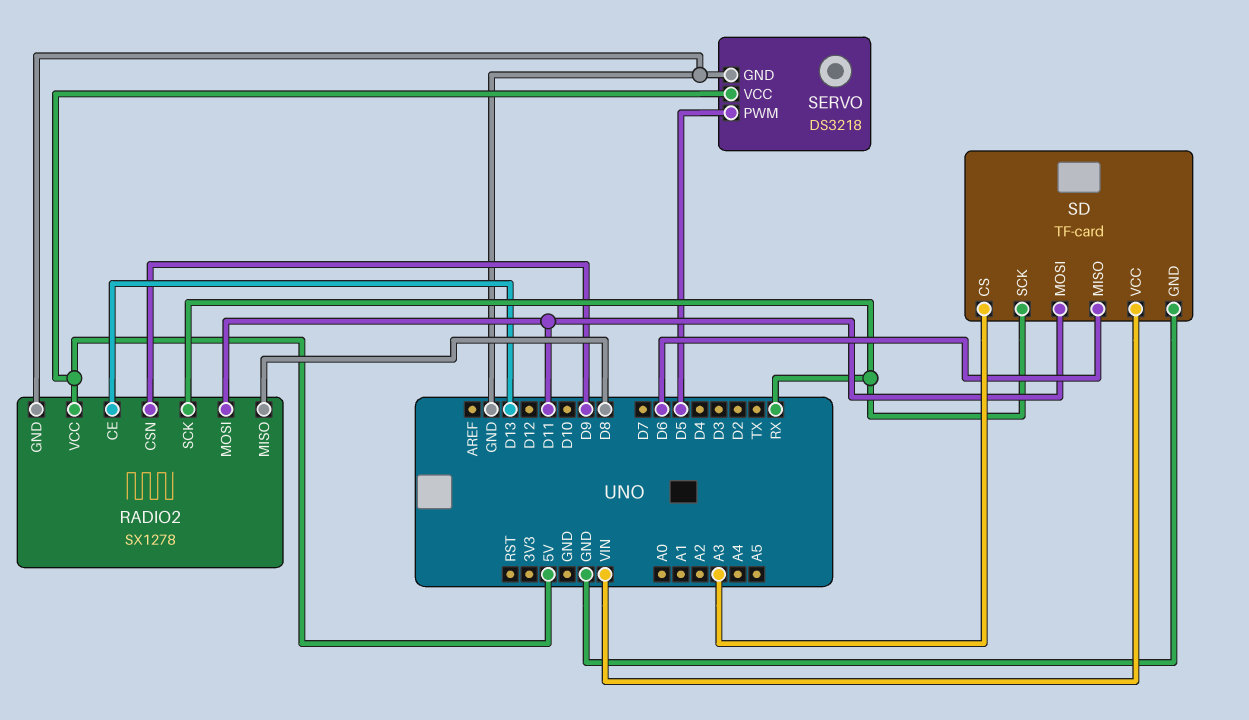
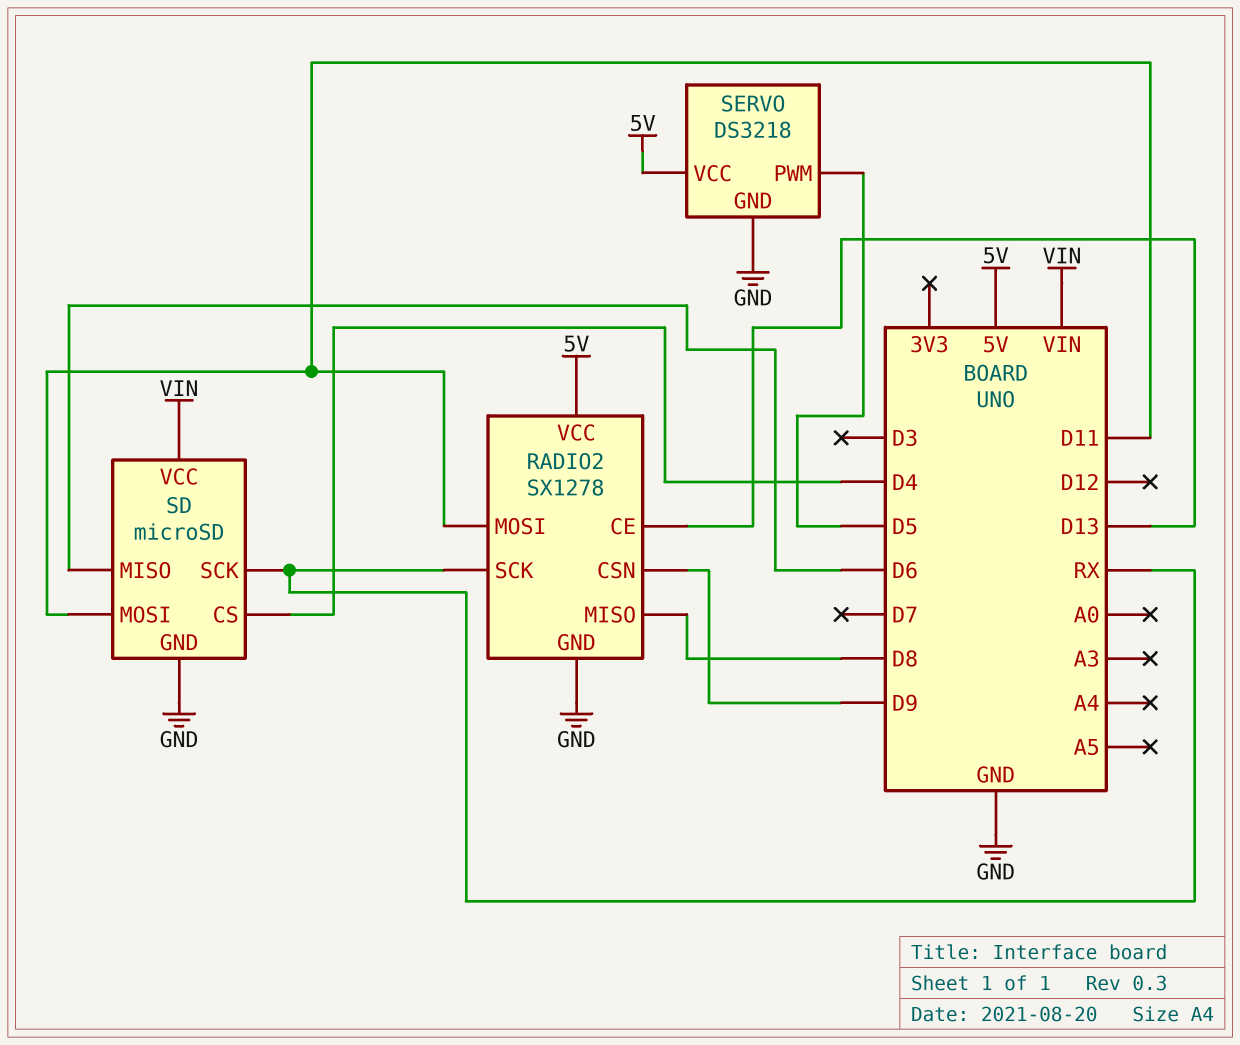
SD: TF-card -> microSD
SD pin CS: A3 -> D4

